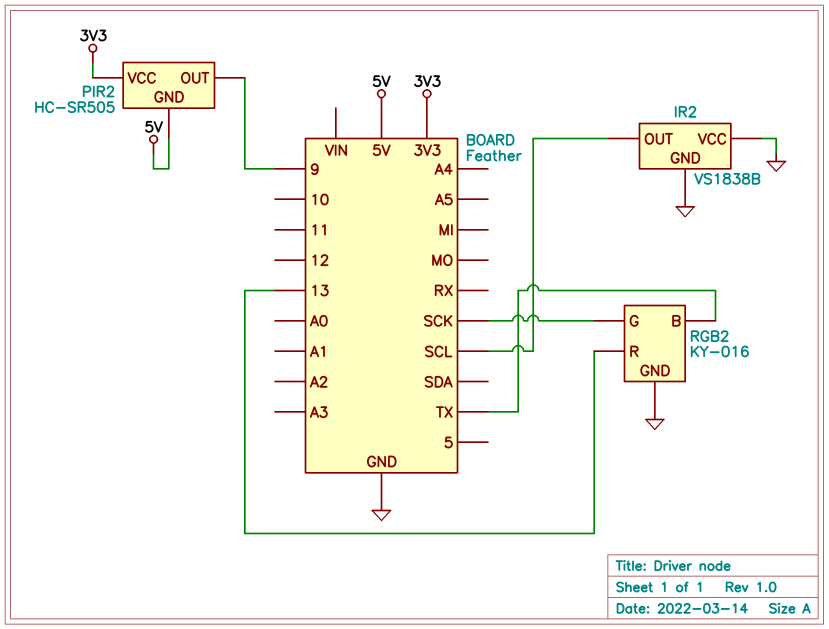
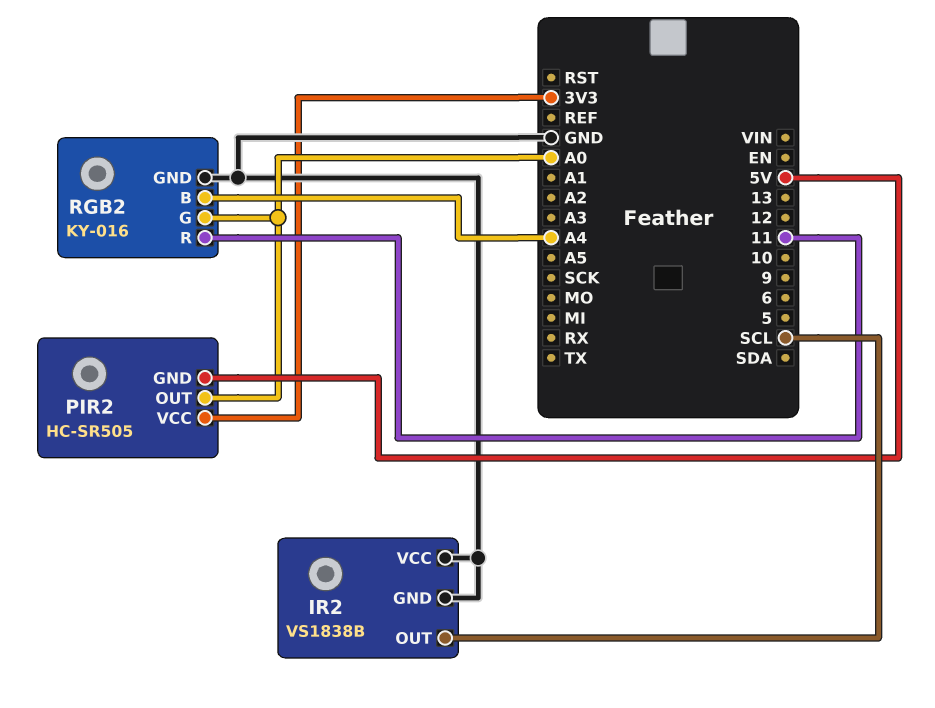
PIR2 pin OUT: 9 -> A0
RGB2 pin B: TX -> A4
RGB2 pin G: SCK -> A0
RGB2 pin R: 13 -> 11

